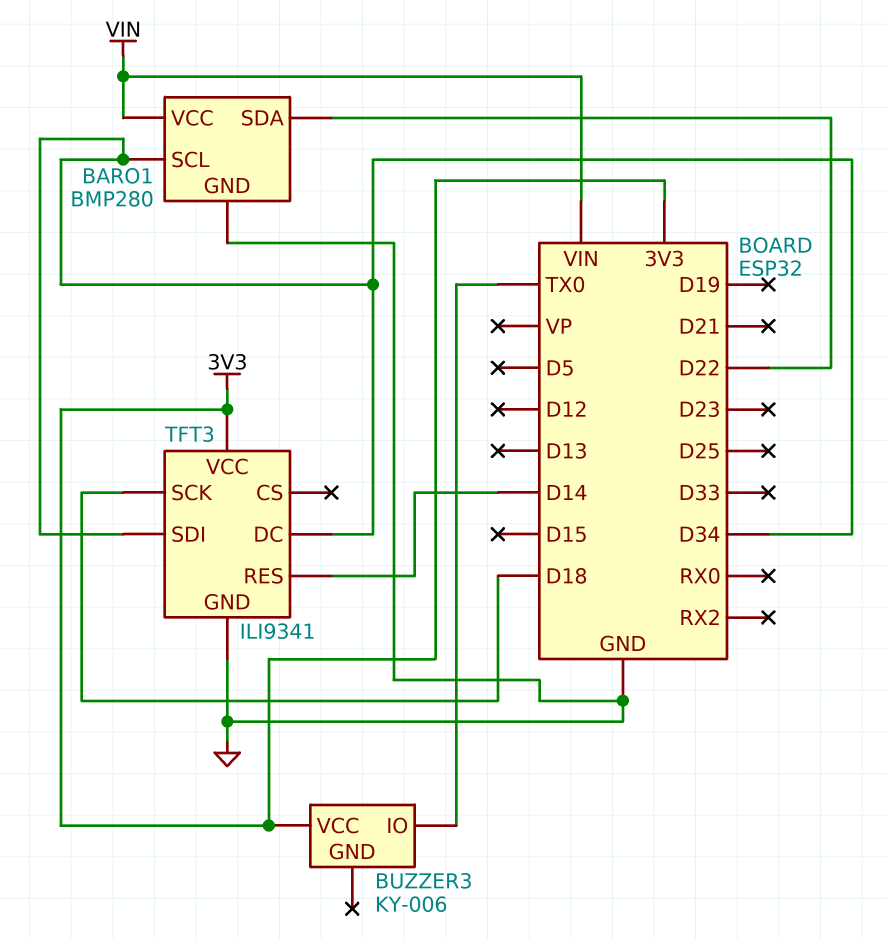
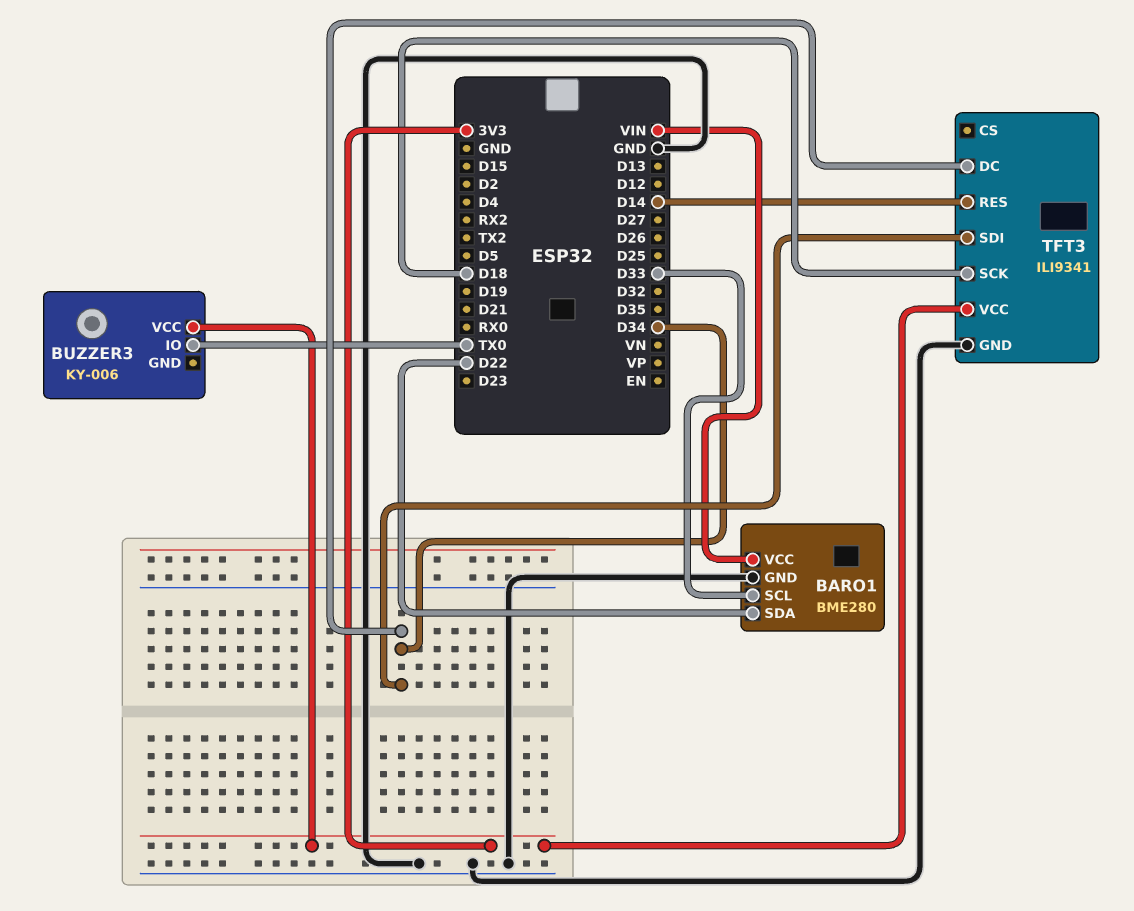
BARO1: BMP280 -> BME280
BARO1 pin SCL: D34 -> D33

